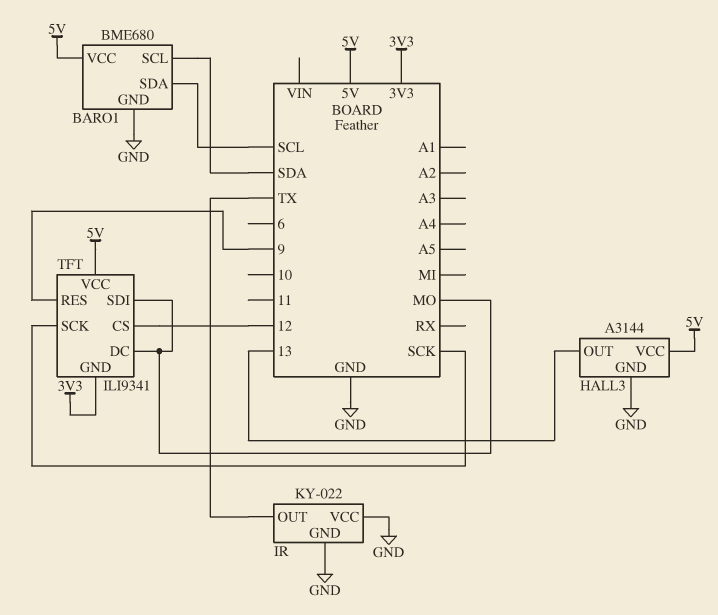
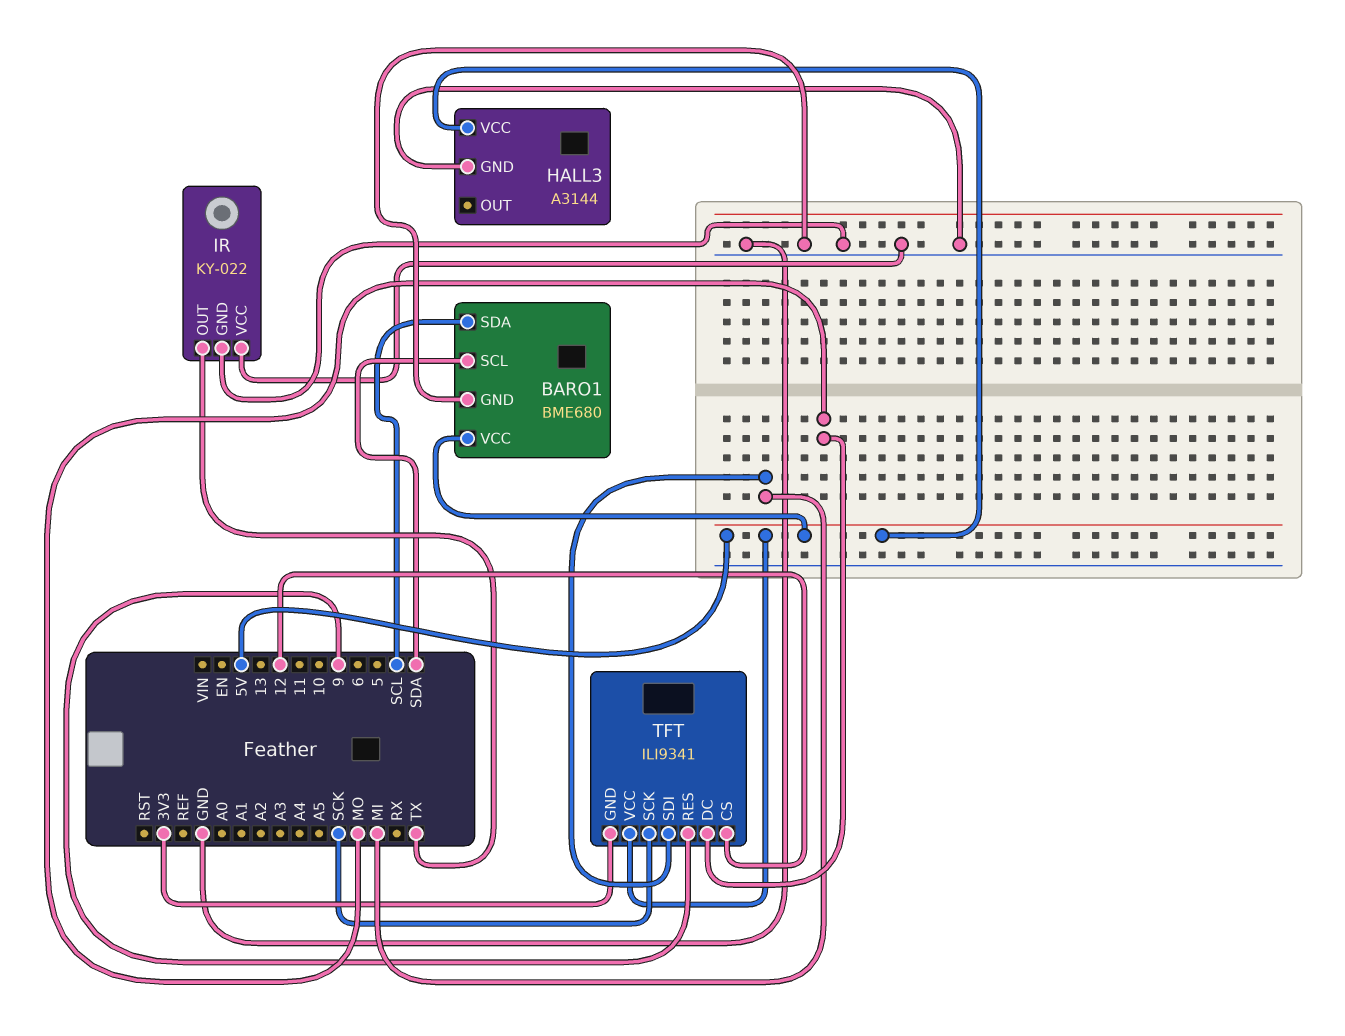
HALL3 pin OUT: 13 -> none
TFT pin SDI: MO -> MI

